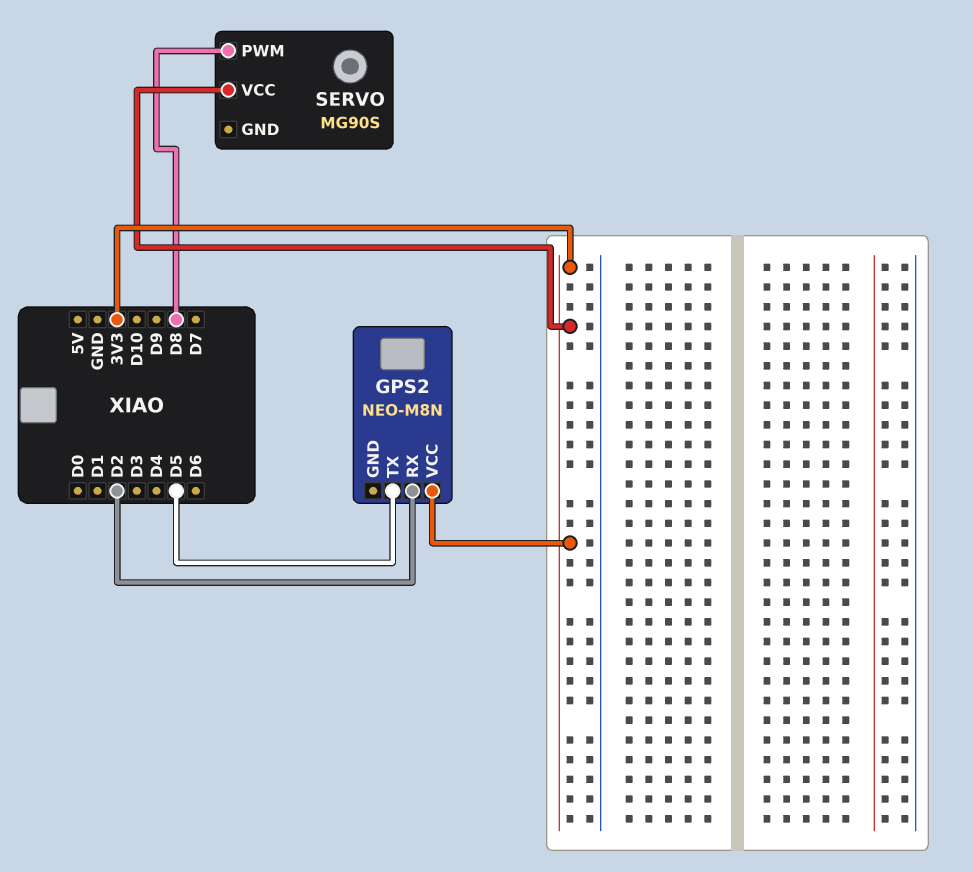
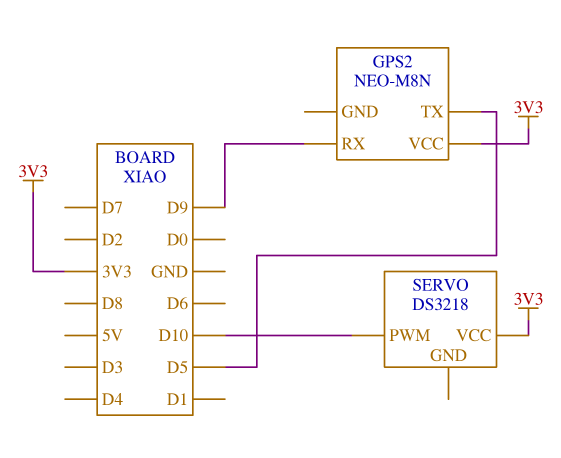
GPS2 pin RX: D2 -> D9
SERVO: MG90S -> DS3218
SERVO pin PWM: D8 -> D10

